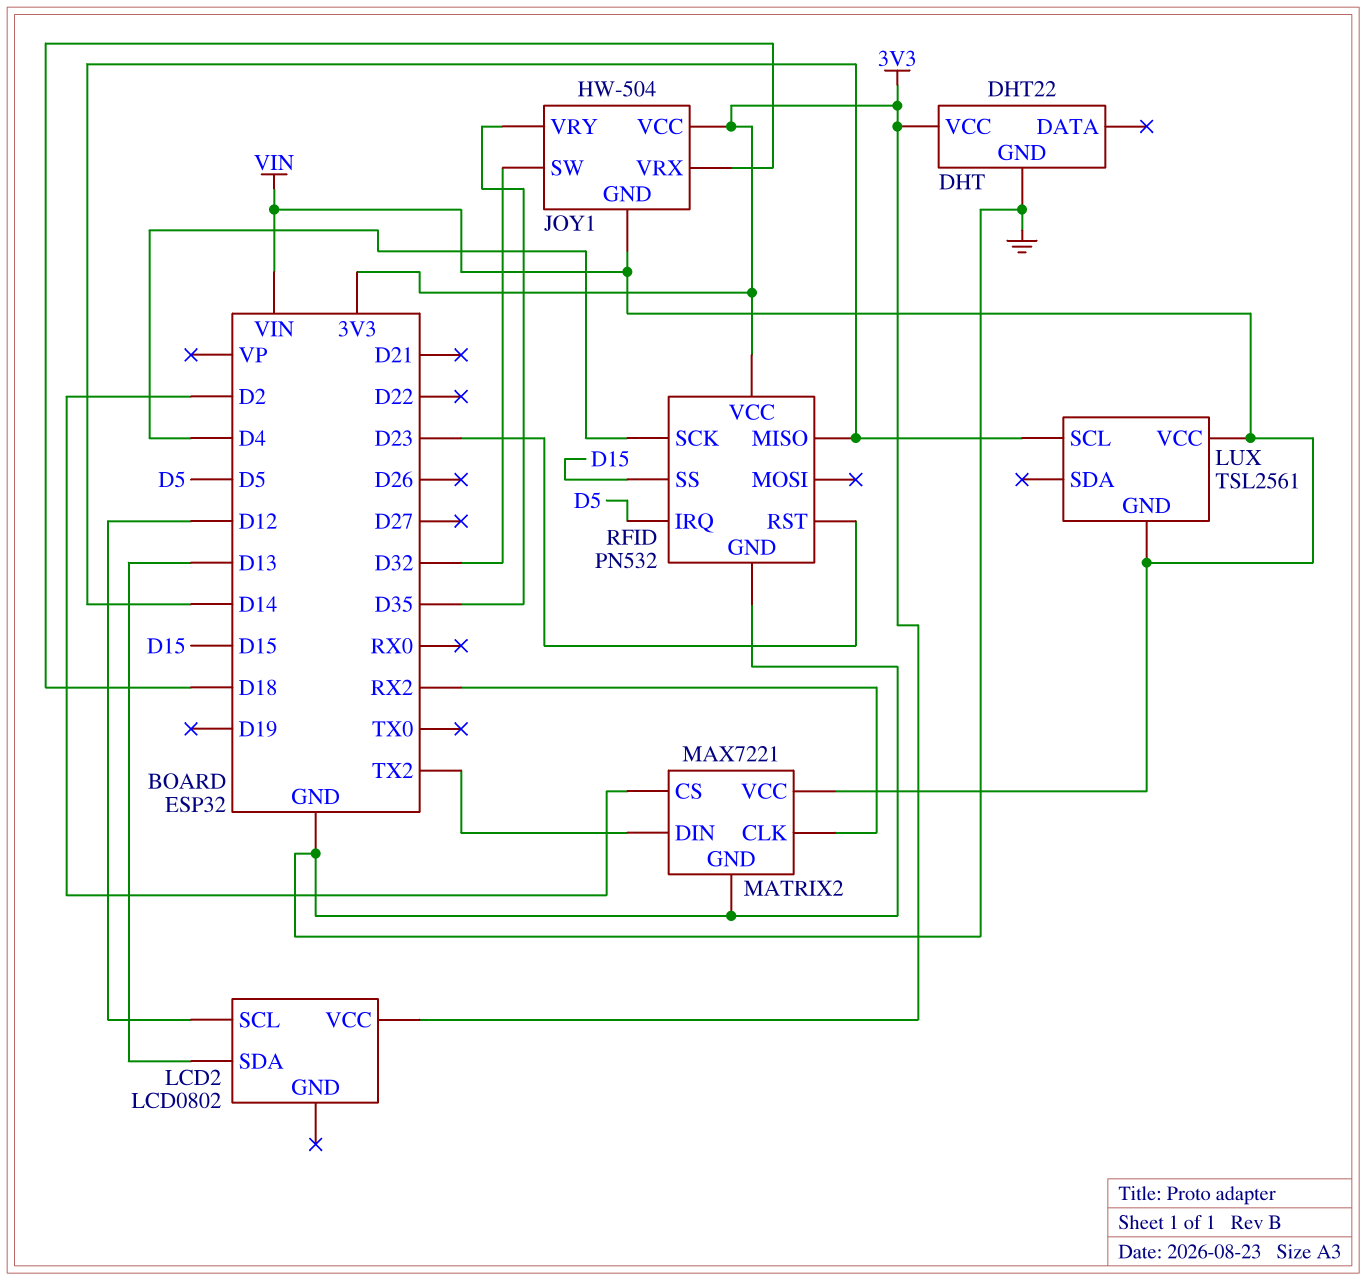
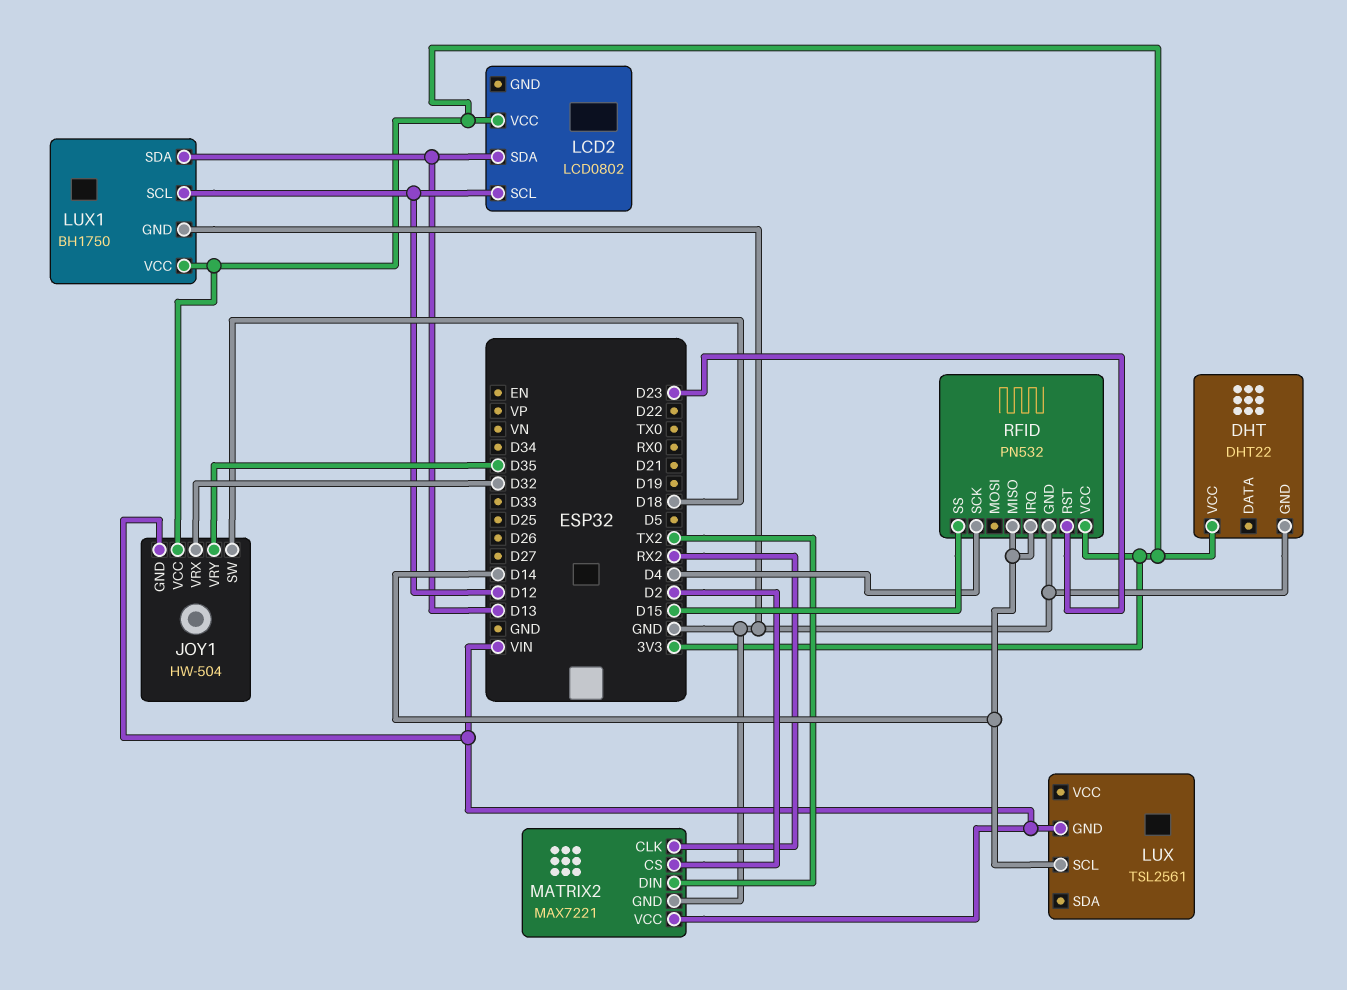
JOY1 pin SW: D32 -> D18
JOY1 pin VRX: D18 -> D32
LUX pin VCC: VIN -> none
LUX1: none -> BH1750
LUX1 pin GND: none -> GND
LUX1 pin SCL: none -> D12
LUX1 pin SDA: none -> D13
LUX1 pin VCC: none -> 3V3
RFID pin IRQ: D5 -> D14

